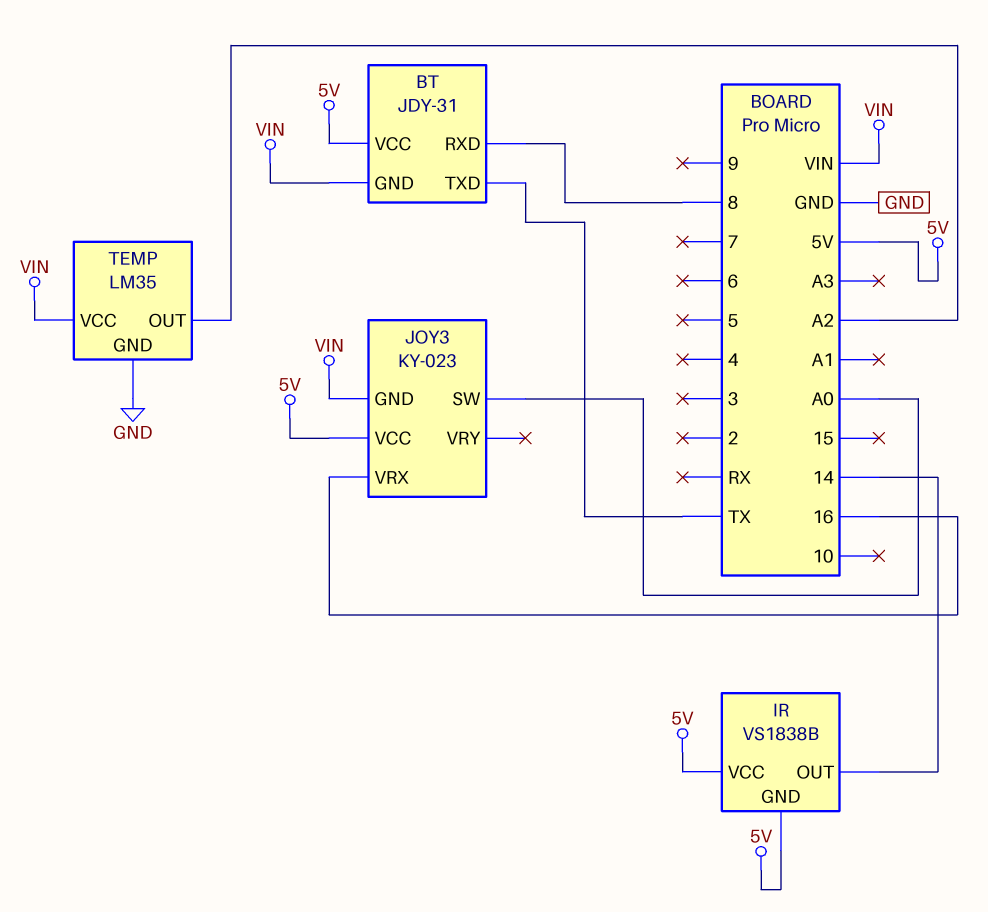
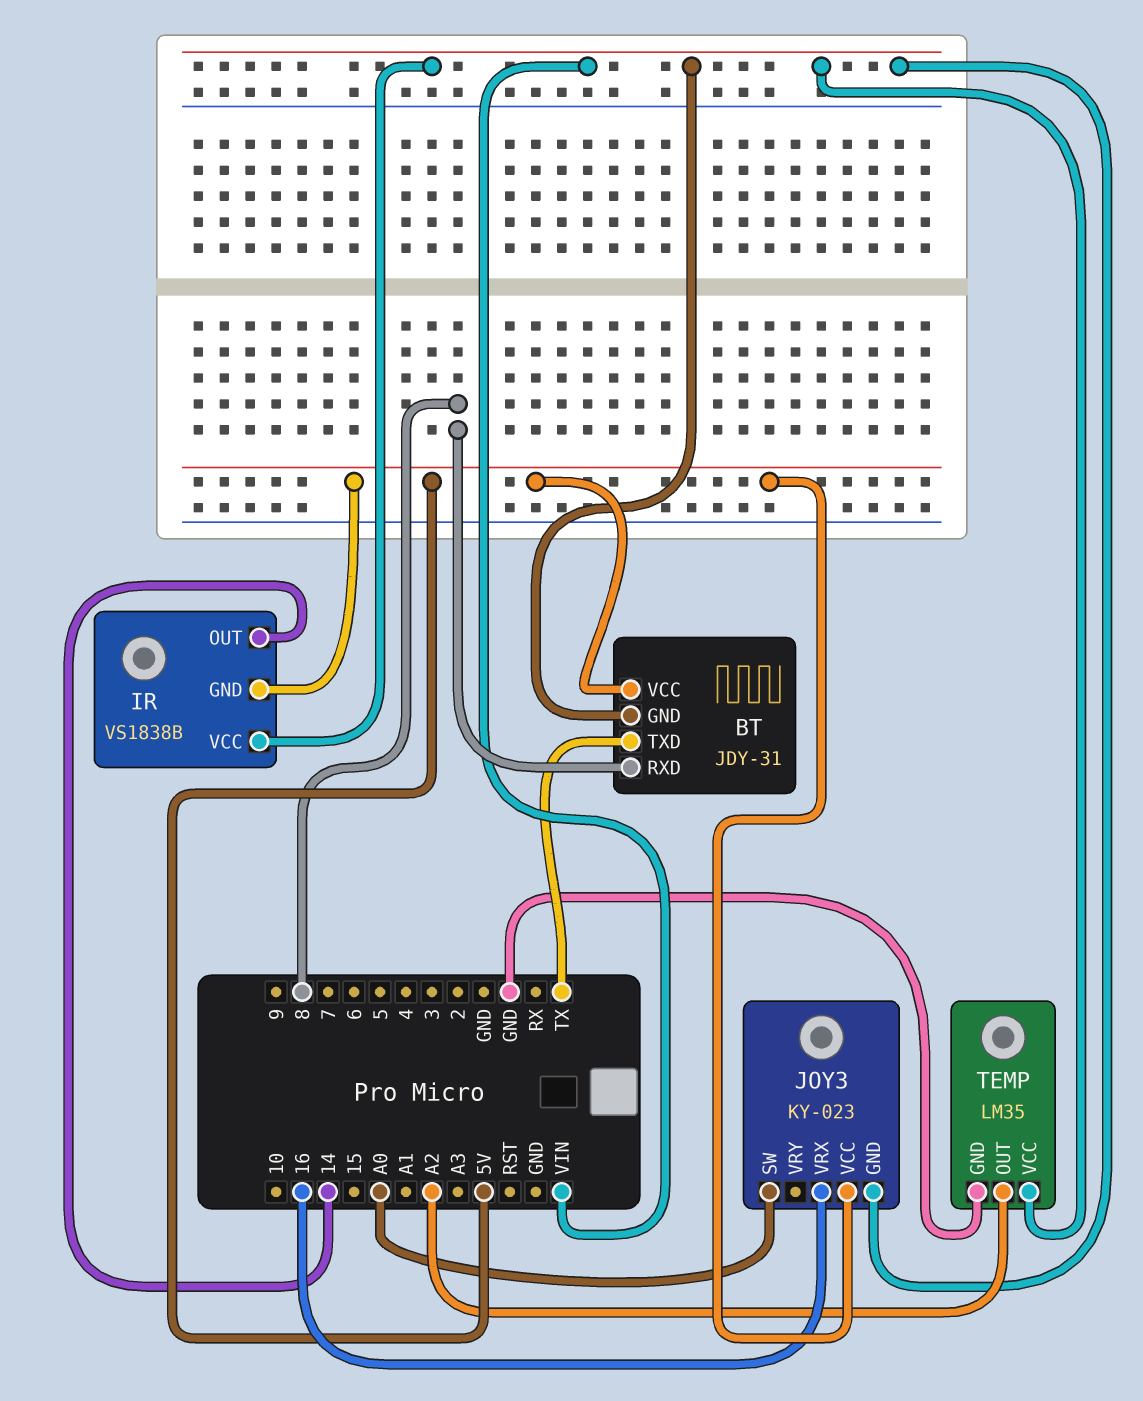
IR pin VCC: 5V -> VIN

